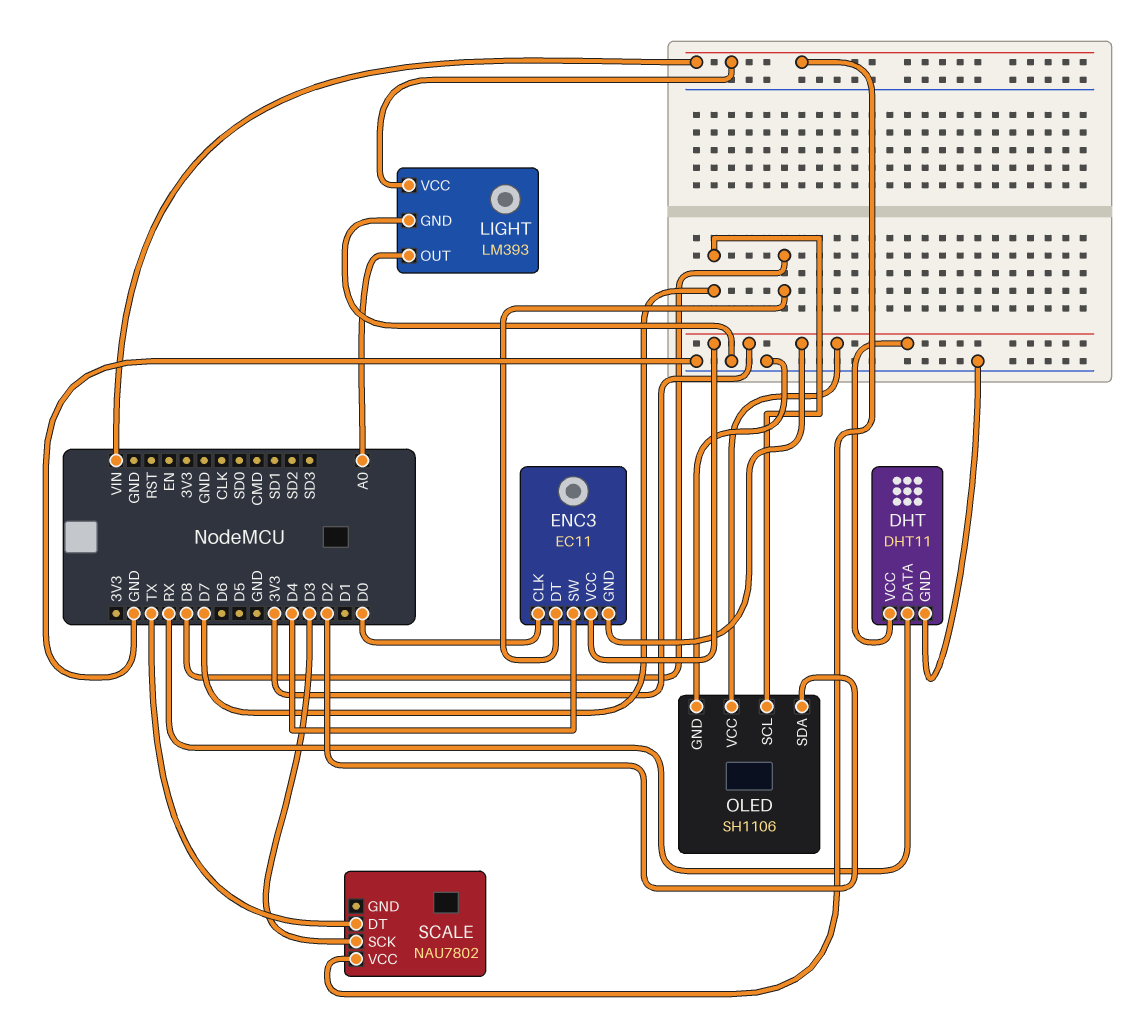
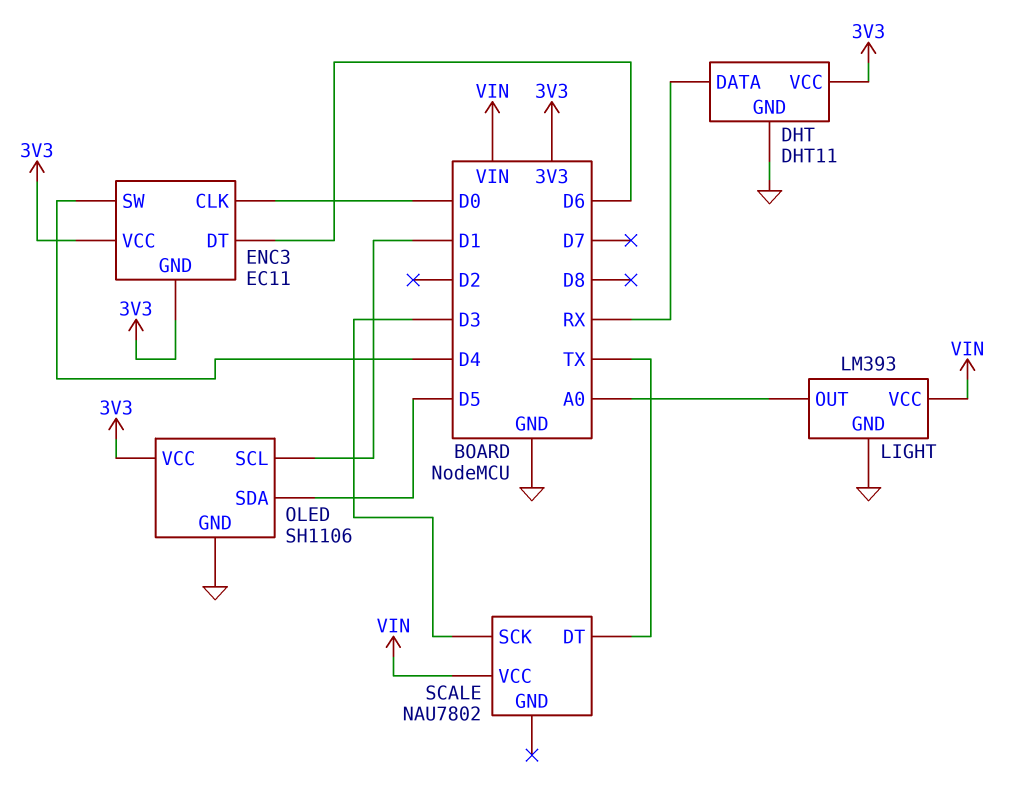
ENC3 pin DT: D8 -> D6
OLED pin SCL: D7 -> D1
OLED pin SDA: D2 -> D5

